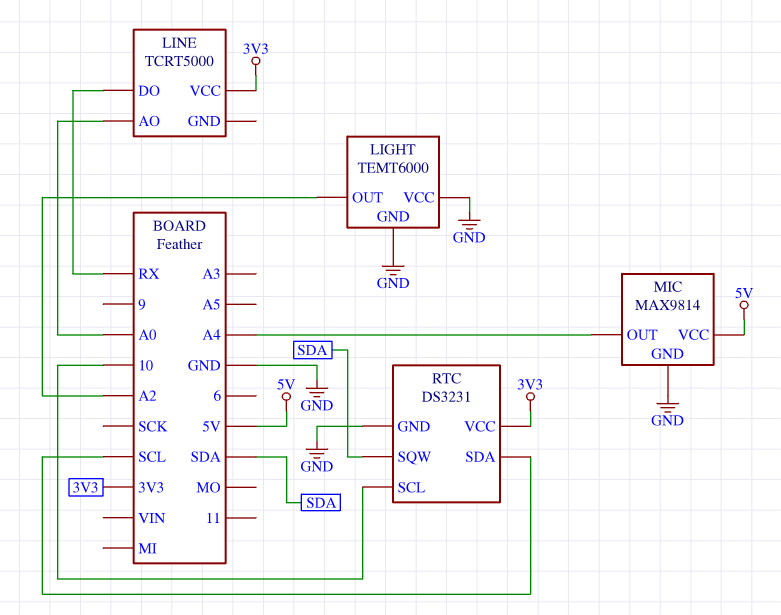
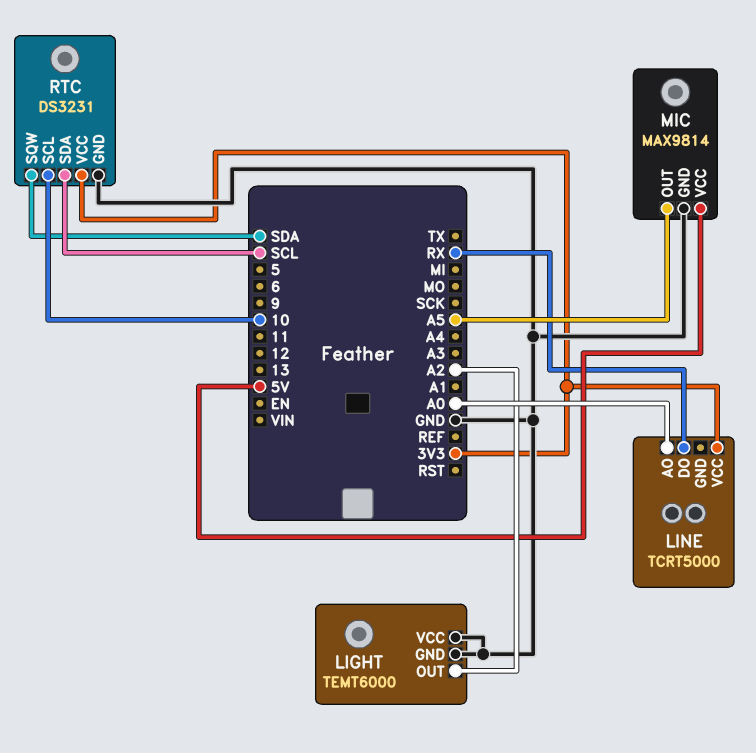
MIC pin OUT: A4 -> A5

